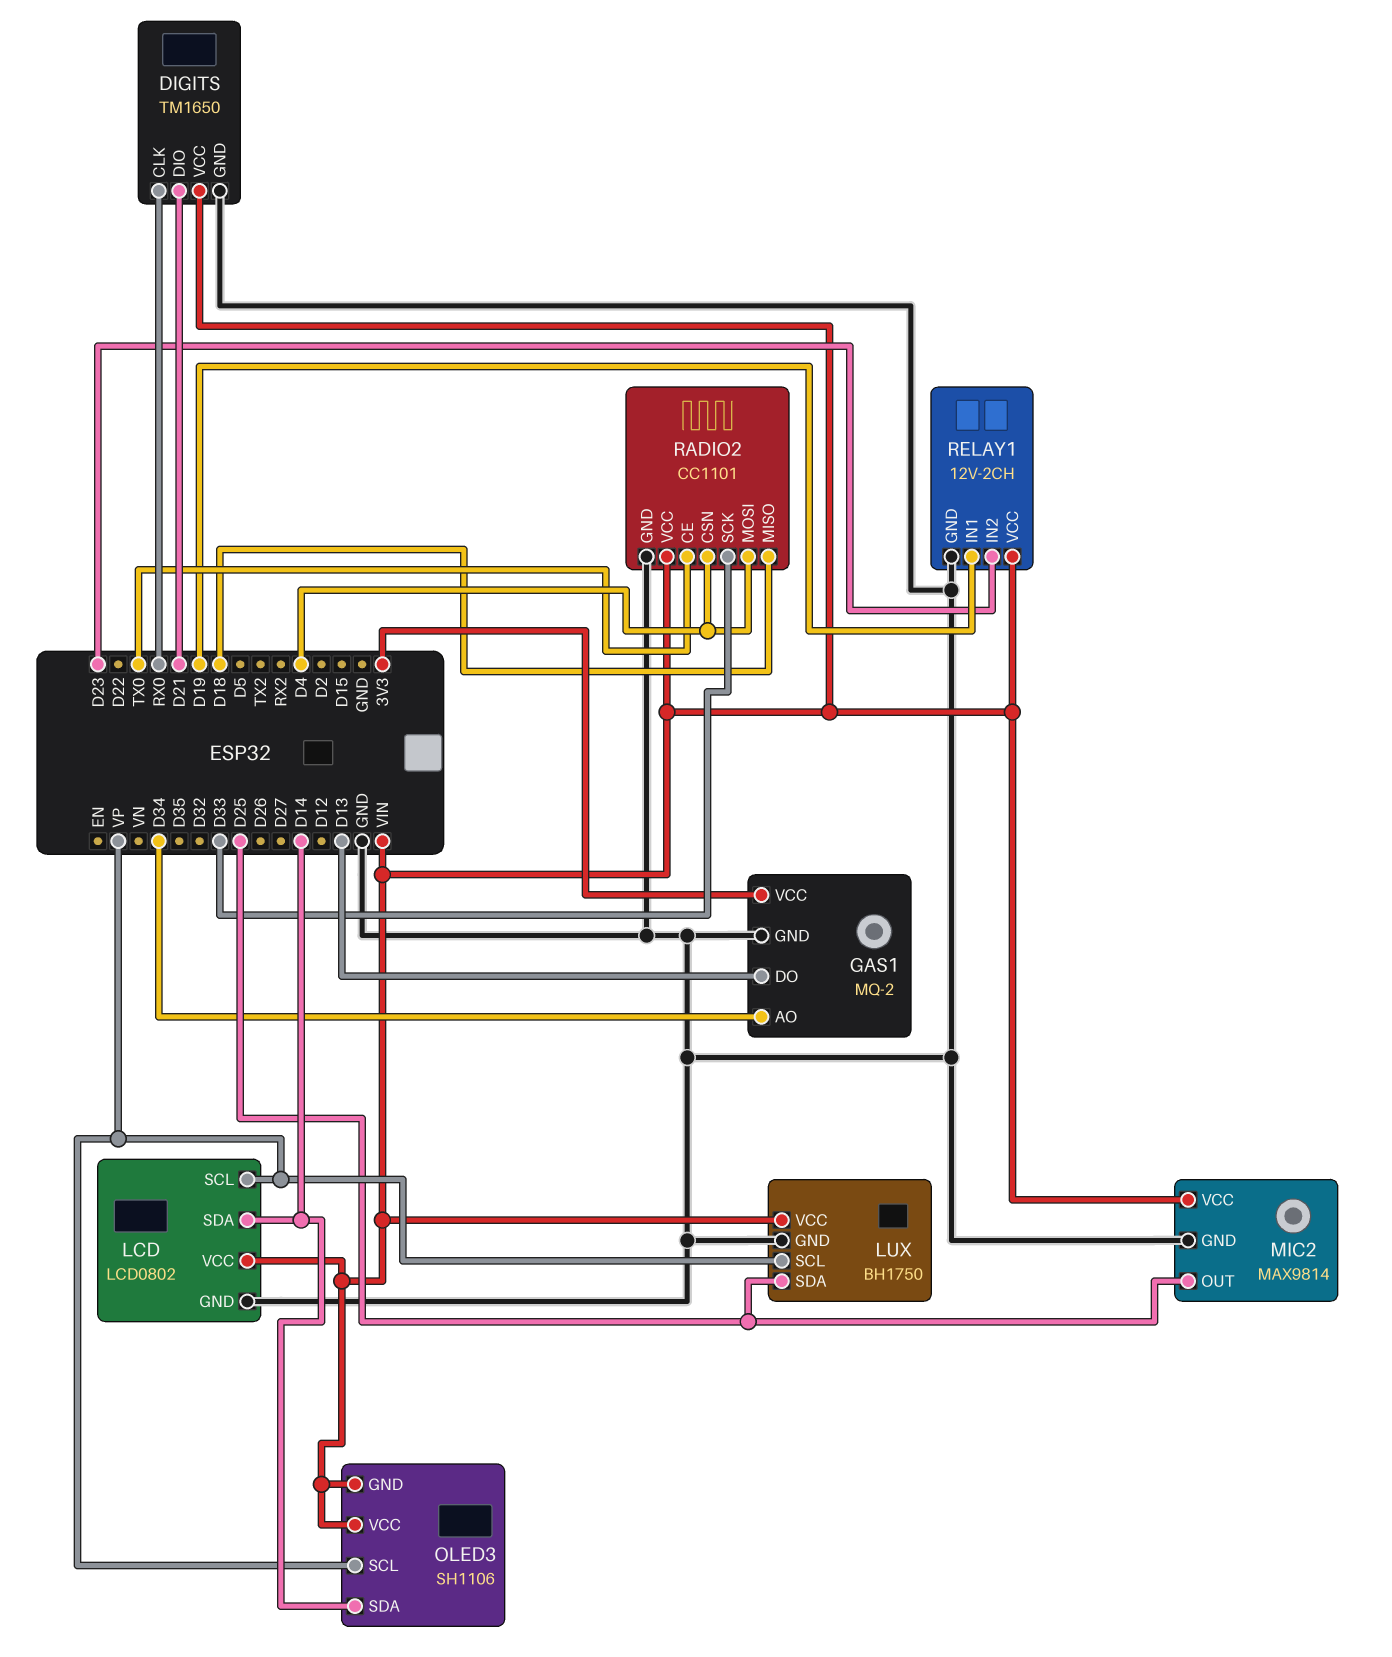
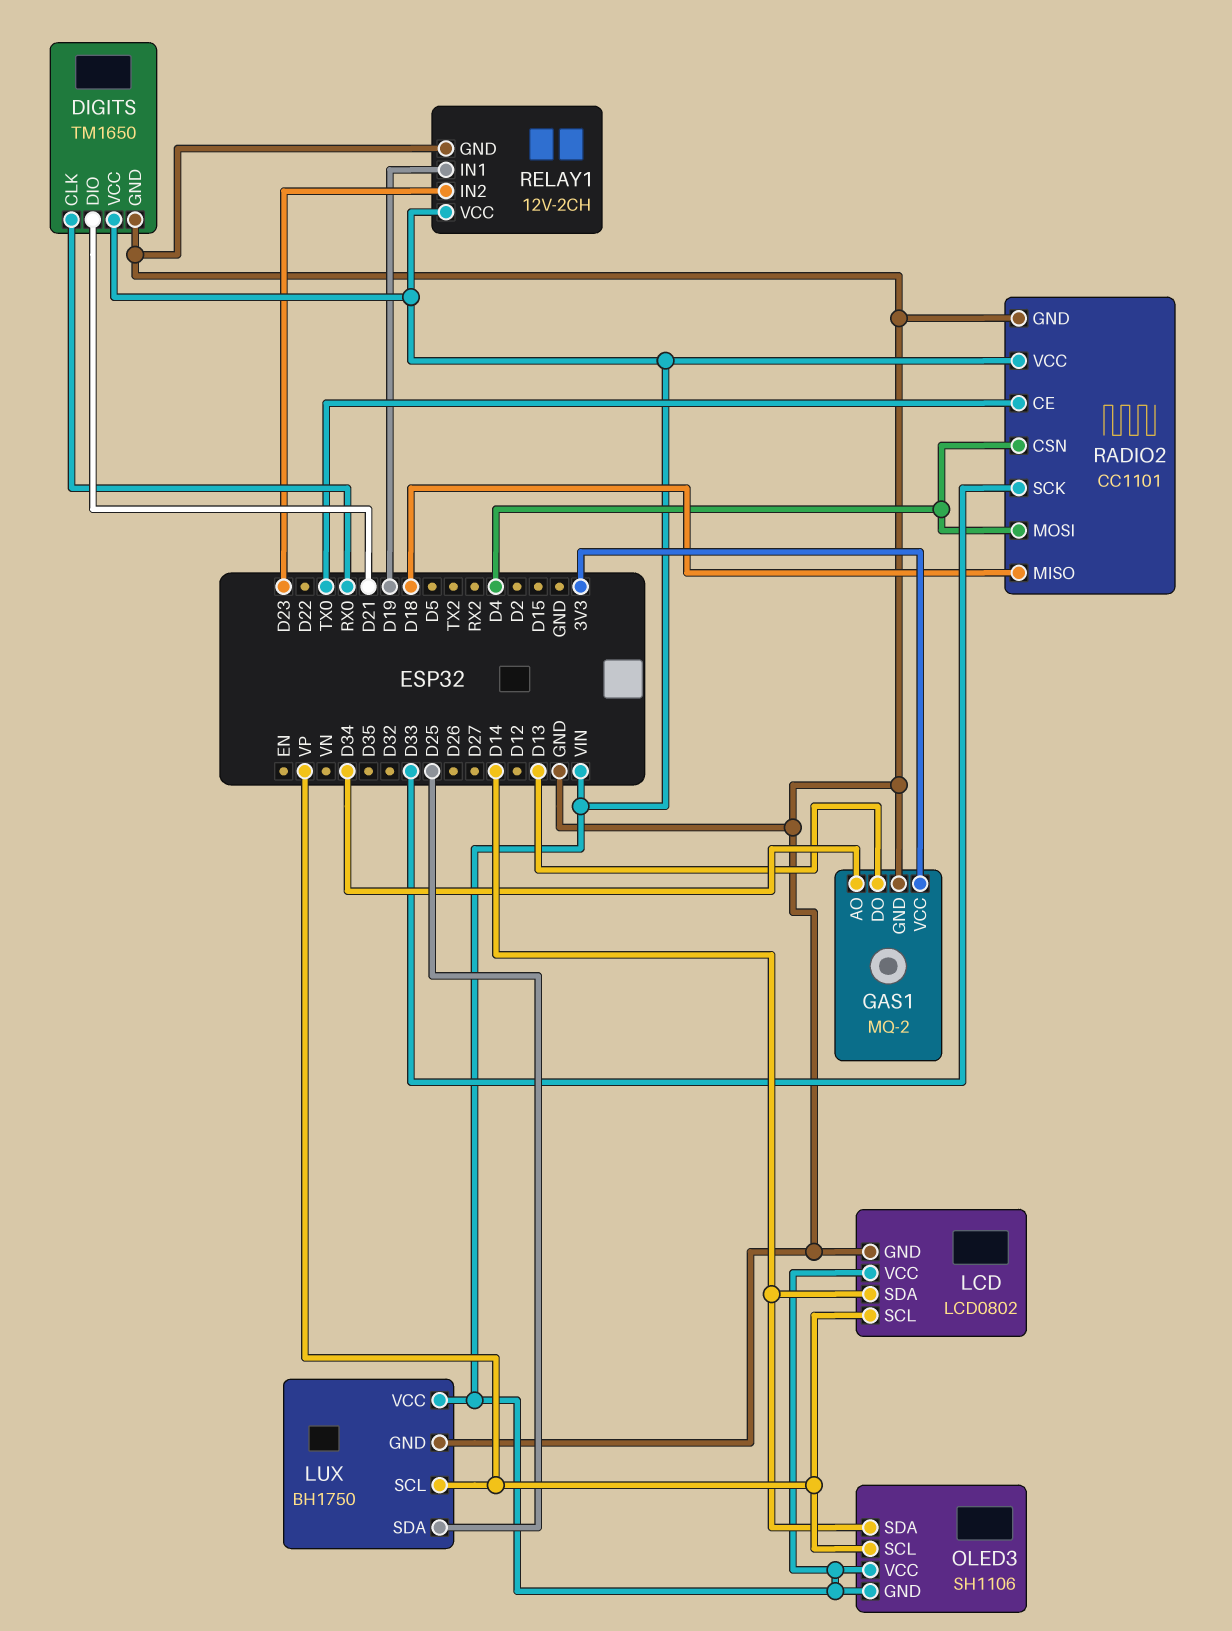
MIC2: MAX9814 -> none
MIC2 pin GND: GND -> none
MIC2 pin OUT: D25 -> none
MIC2 pin VCC: VIN -> none

